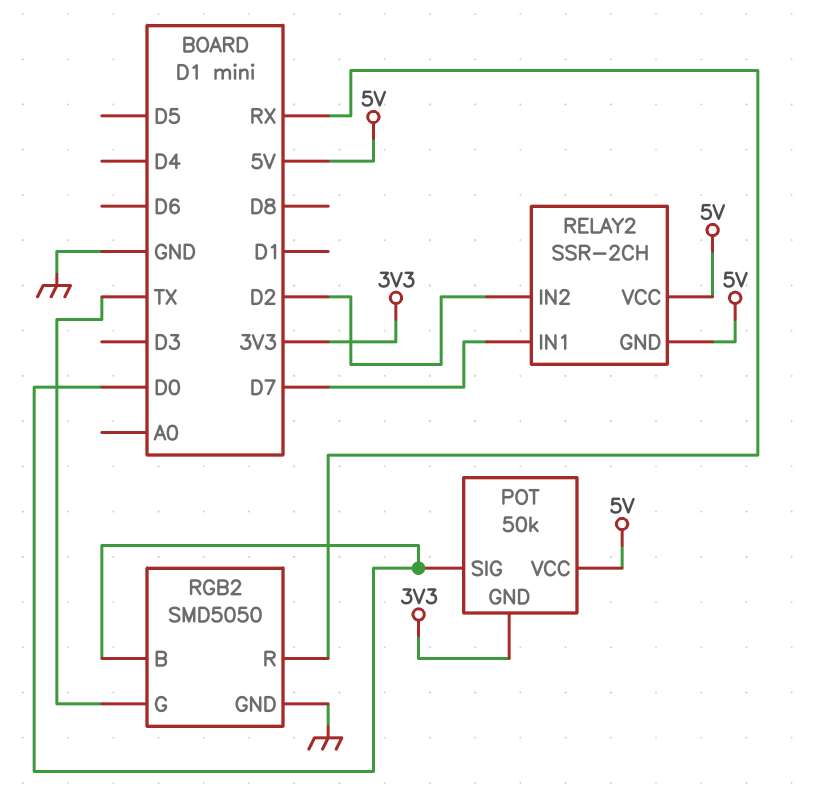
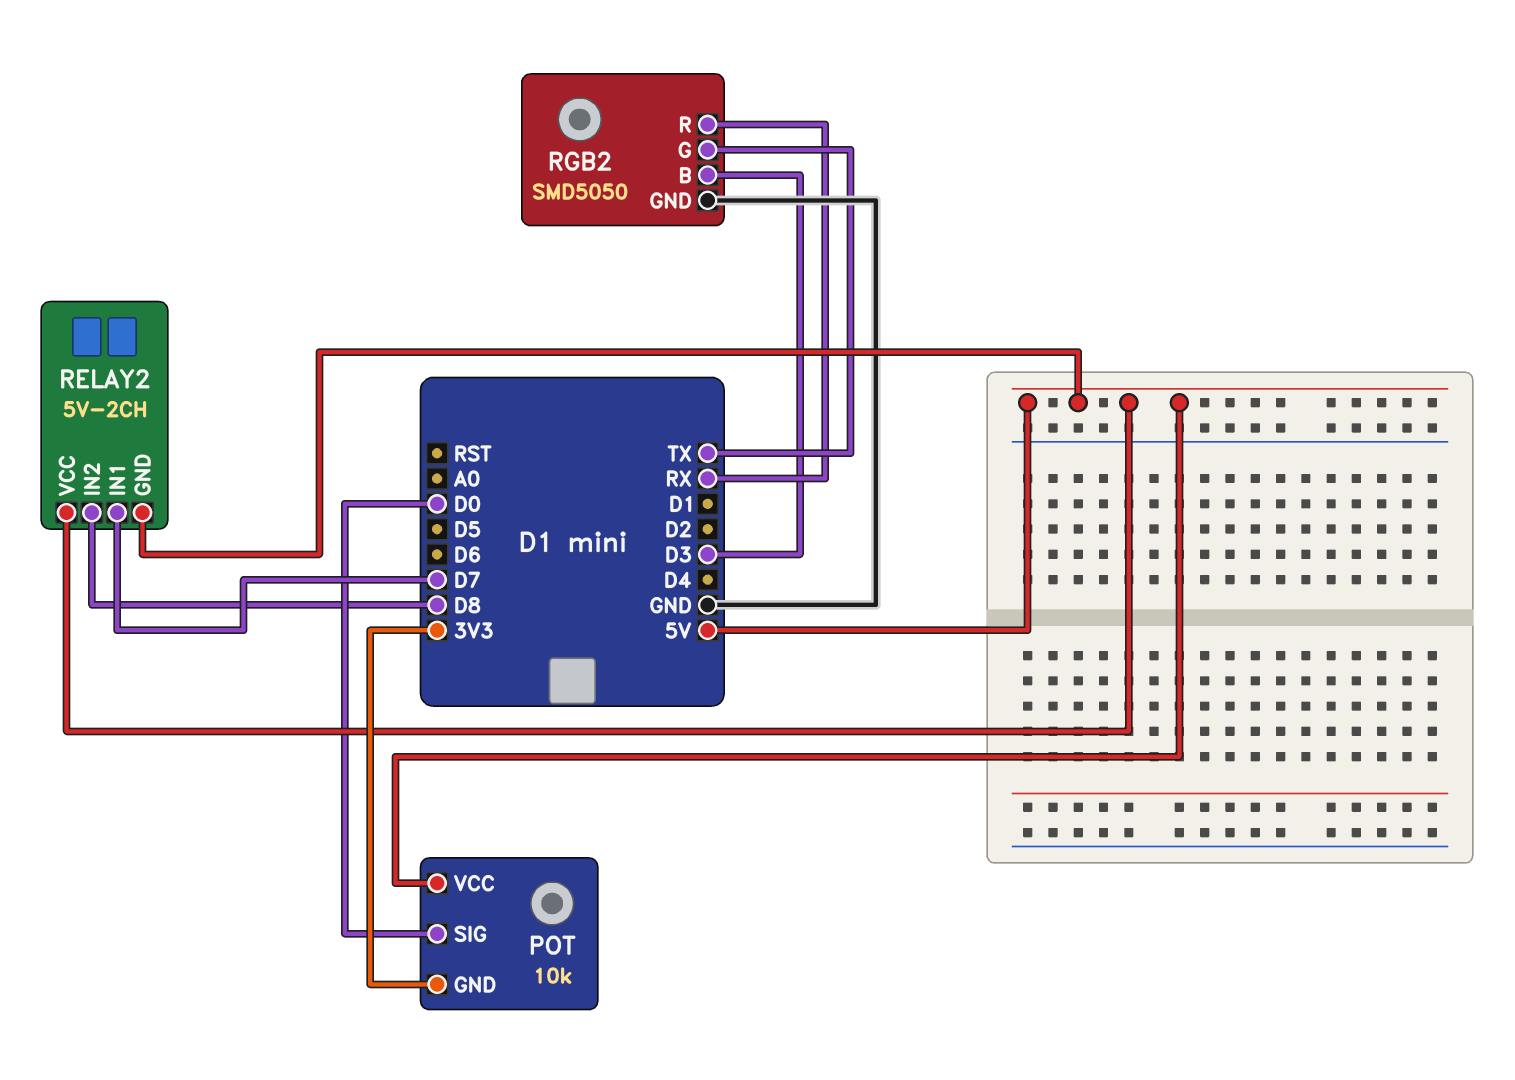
POT: 50k -> 10k
RELAY2: SSR-2CH -> 5V-2CH
RELAY2 pin IN2: D2 -> D8
RGB2 pin B: D0 -> D3

